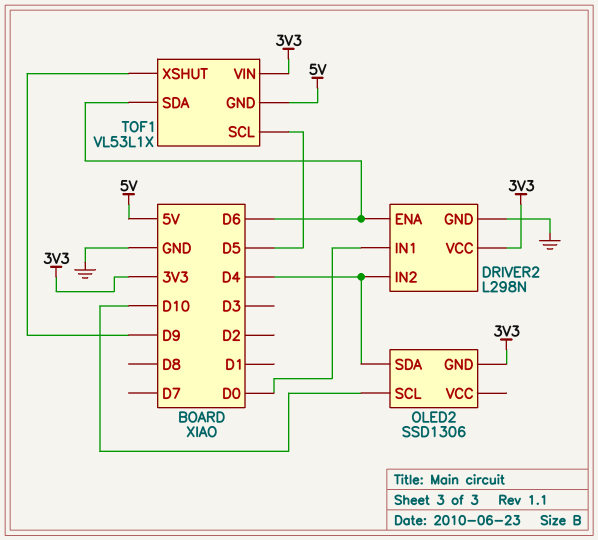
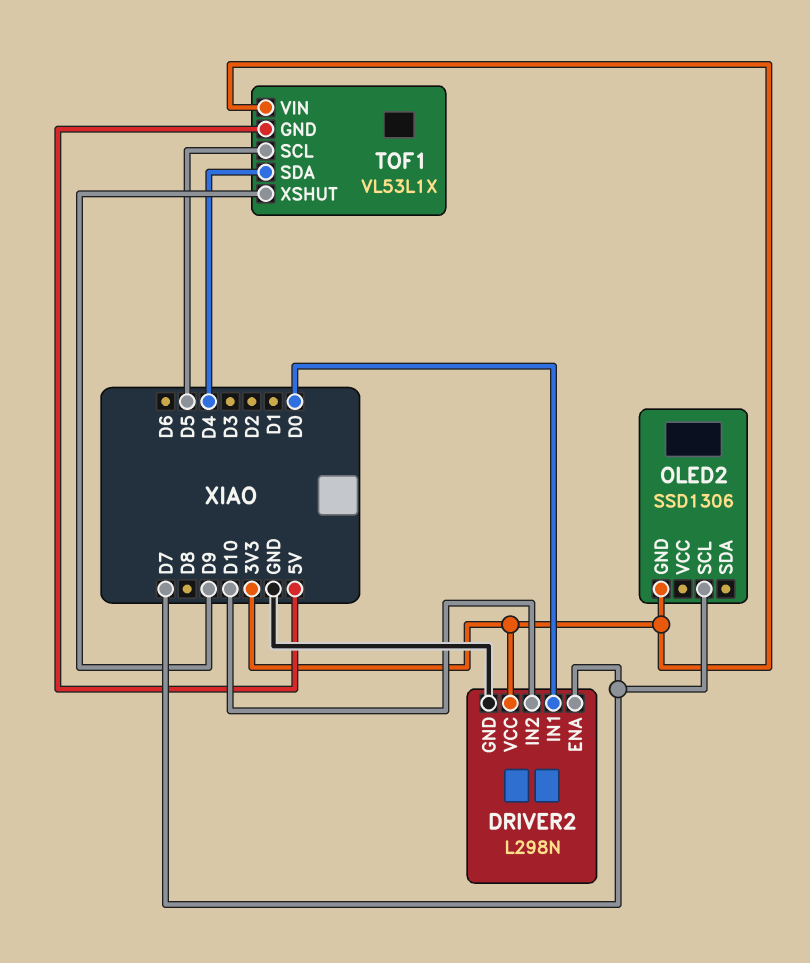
DRIVER2 pin ENA: D6 -> D7
DRIVER2 pin IN2: D4 -> D10
OLED2 pin SCL: D10 -> D7
OLED2 pin SDA: D4 -> none
TOF1 pin SDA: D6 -> D4

